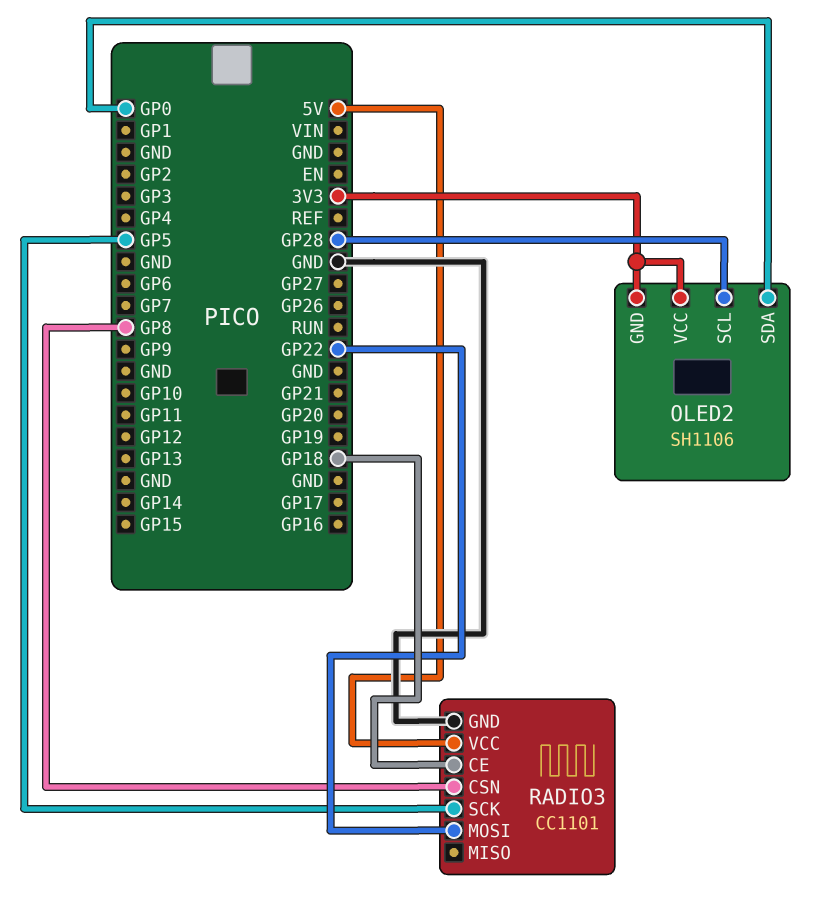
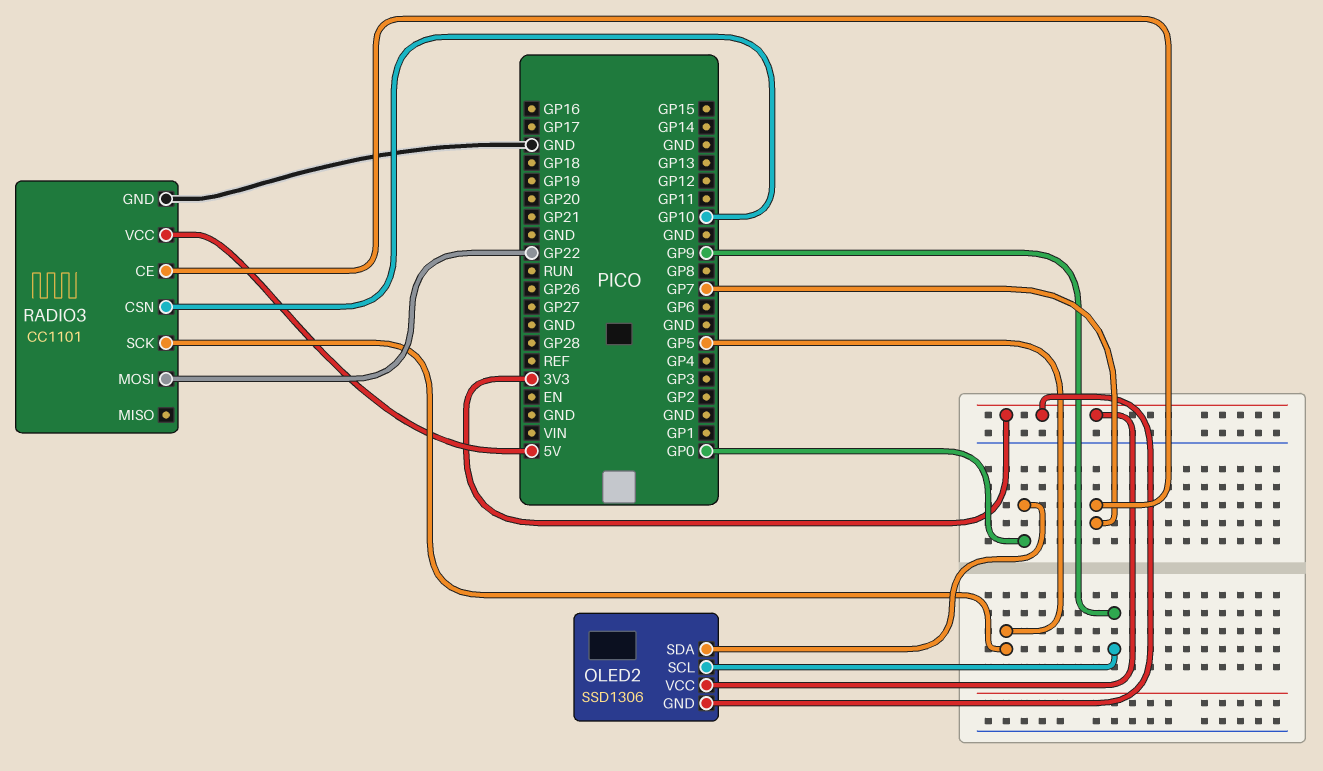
OLED2: SH1106 -> SSD1306
OLED2 pin SCL: GP28 -> GP9
RADIO3 pin CE: GP18 -> GP7
RADIO3 pin CSN: GP8 -> GP10

